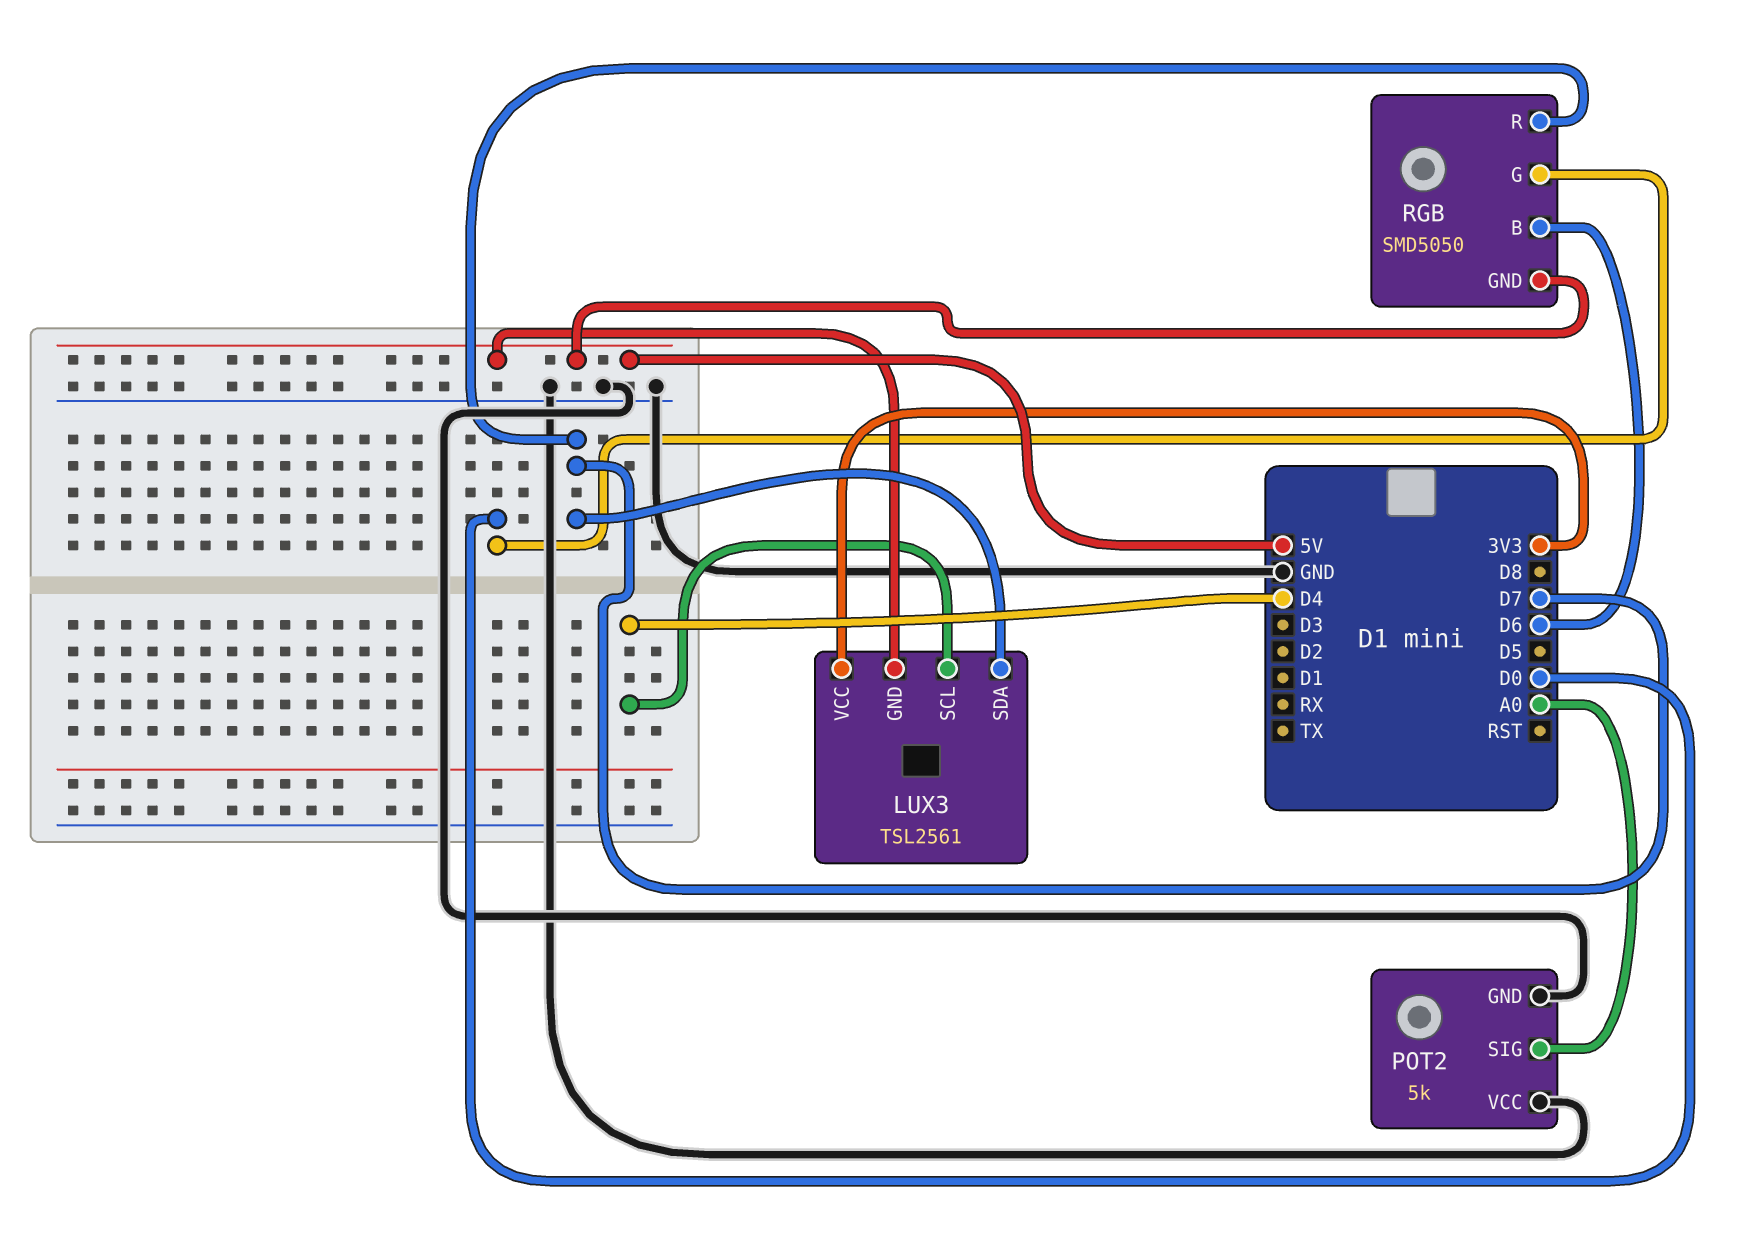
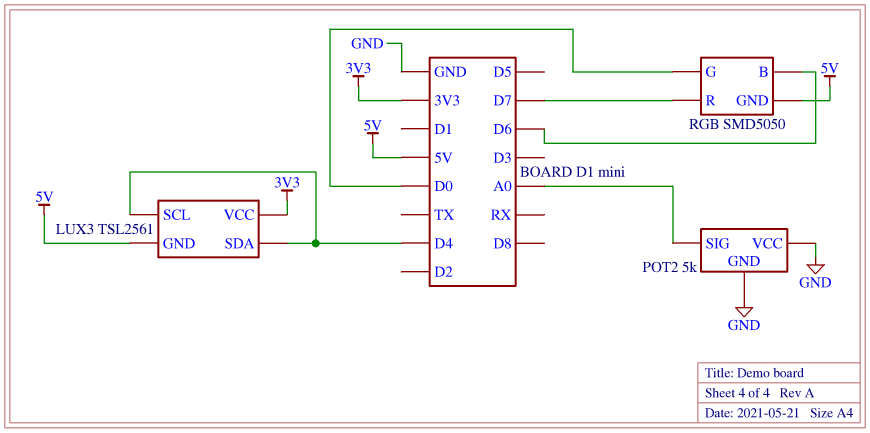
LUX3 pin SDA: D7 -> D4

